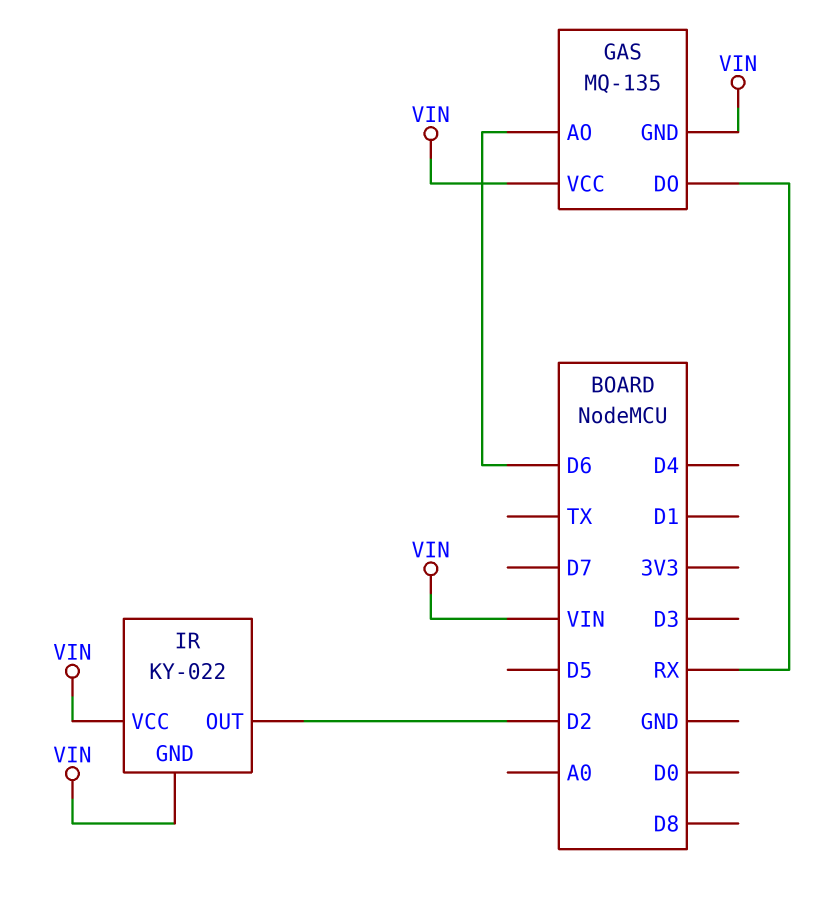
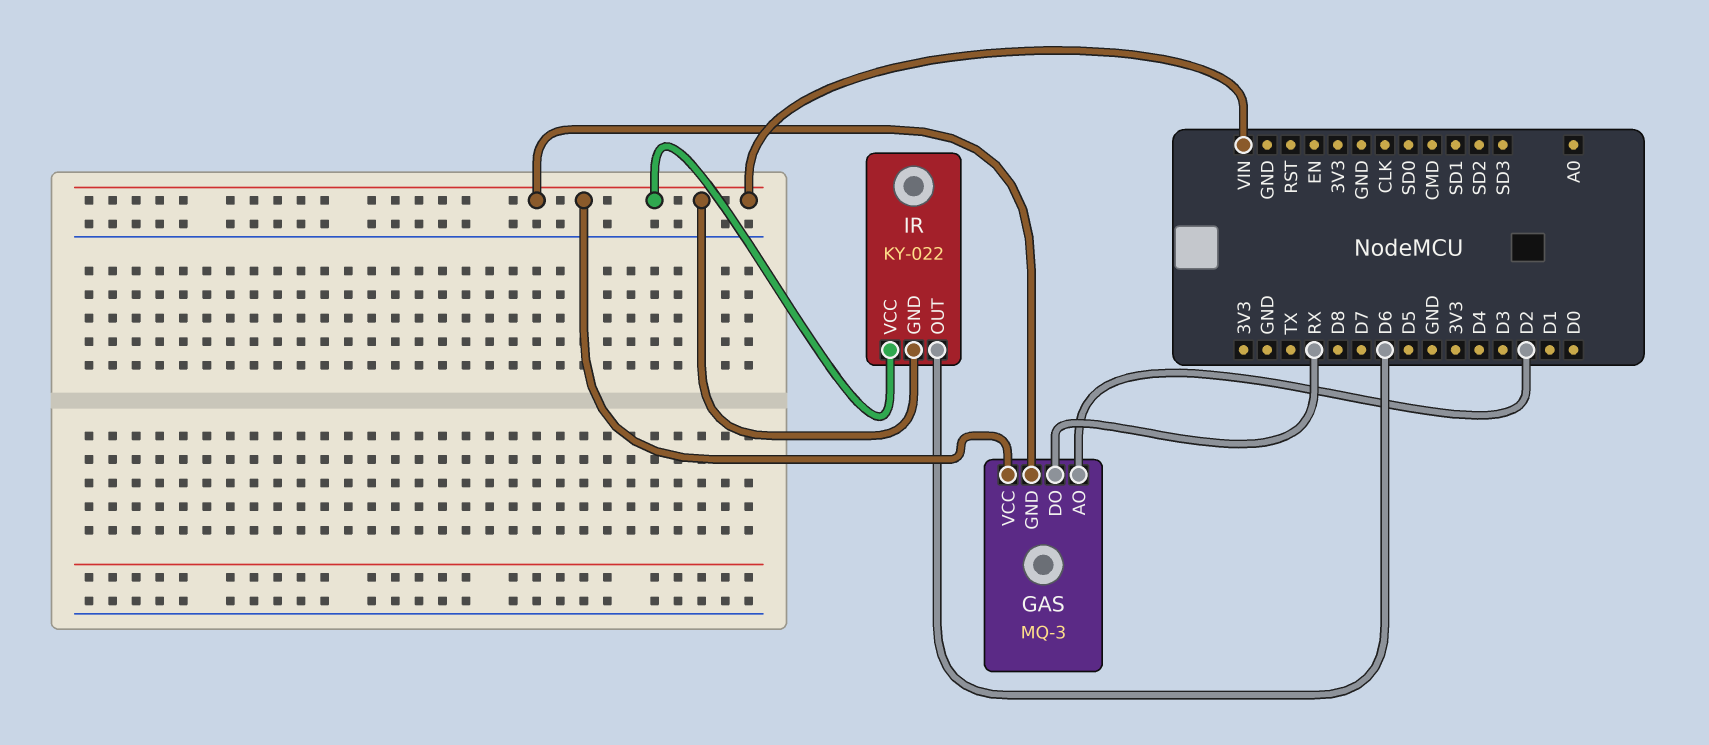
GAS: MQ-135 -> MQ-3
GAS pin AO: D6 -> D2
IR pin OUT: D2 -> D6

